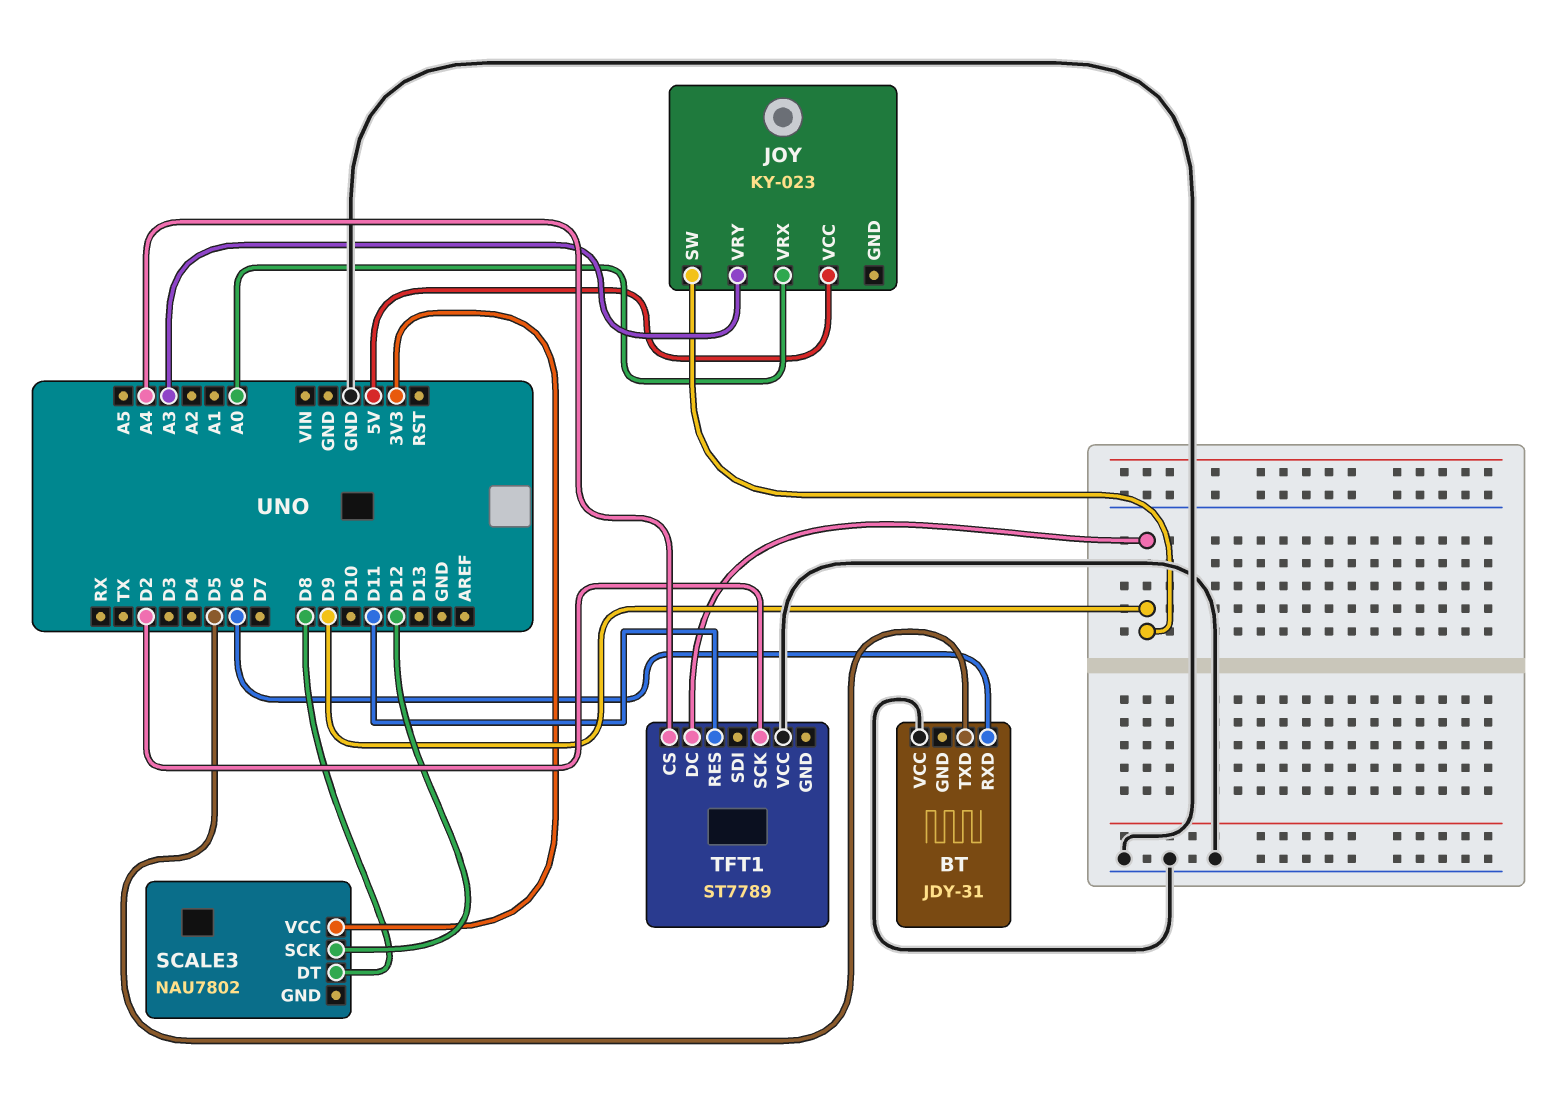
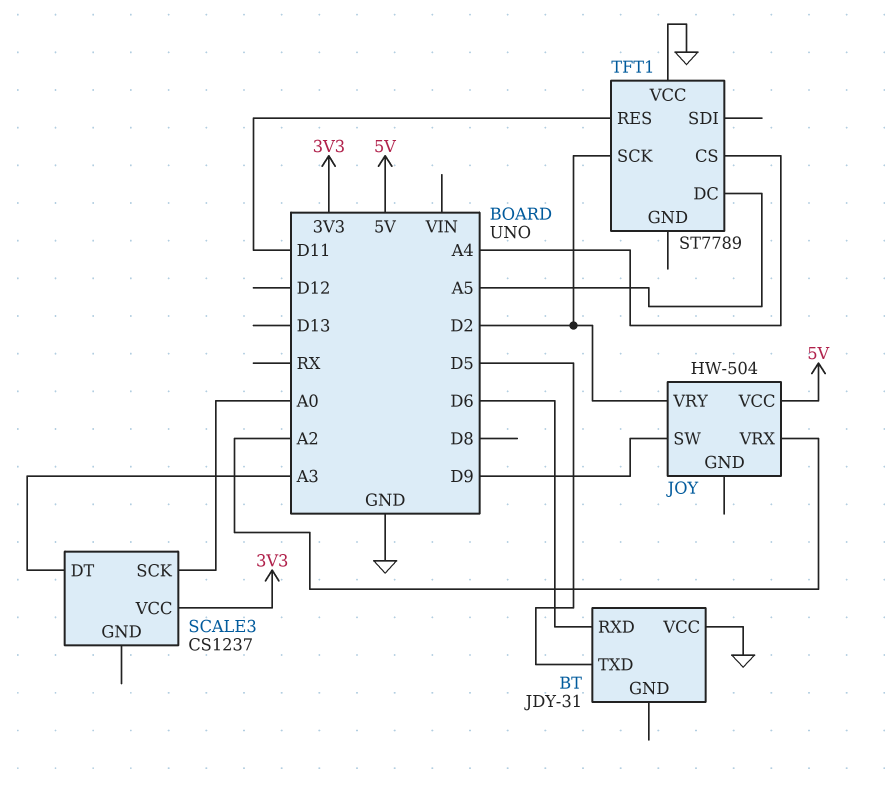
JOY: KY-023 -> HW-504
JOY pin VRX: A0 -> A2
JOY pin VRY: A3 -> D2
SCALE3: NAU7802 -> CS1237
SCALE3 pin DT: D8 -> A3
SCALE3 pin SCK: D12 -> A0
TFT1 pin DC: D9 -> A5

